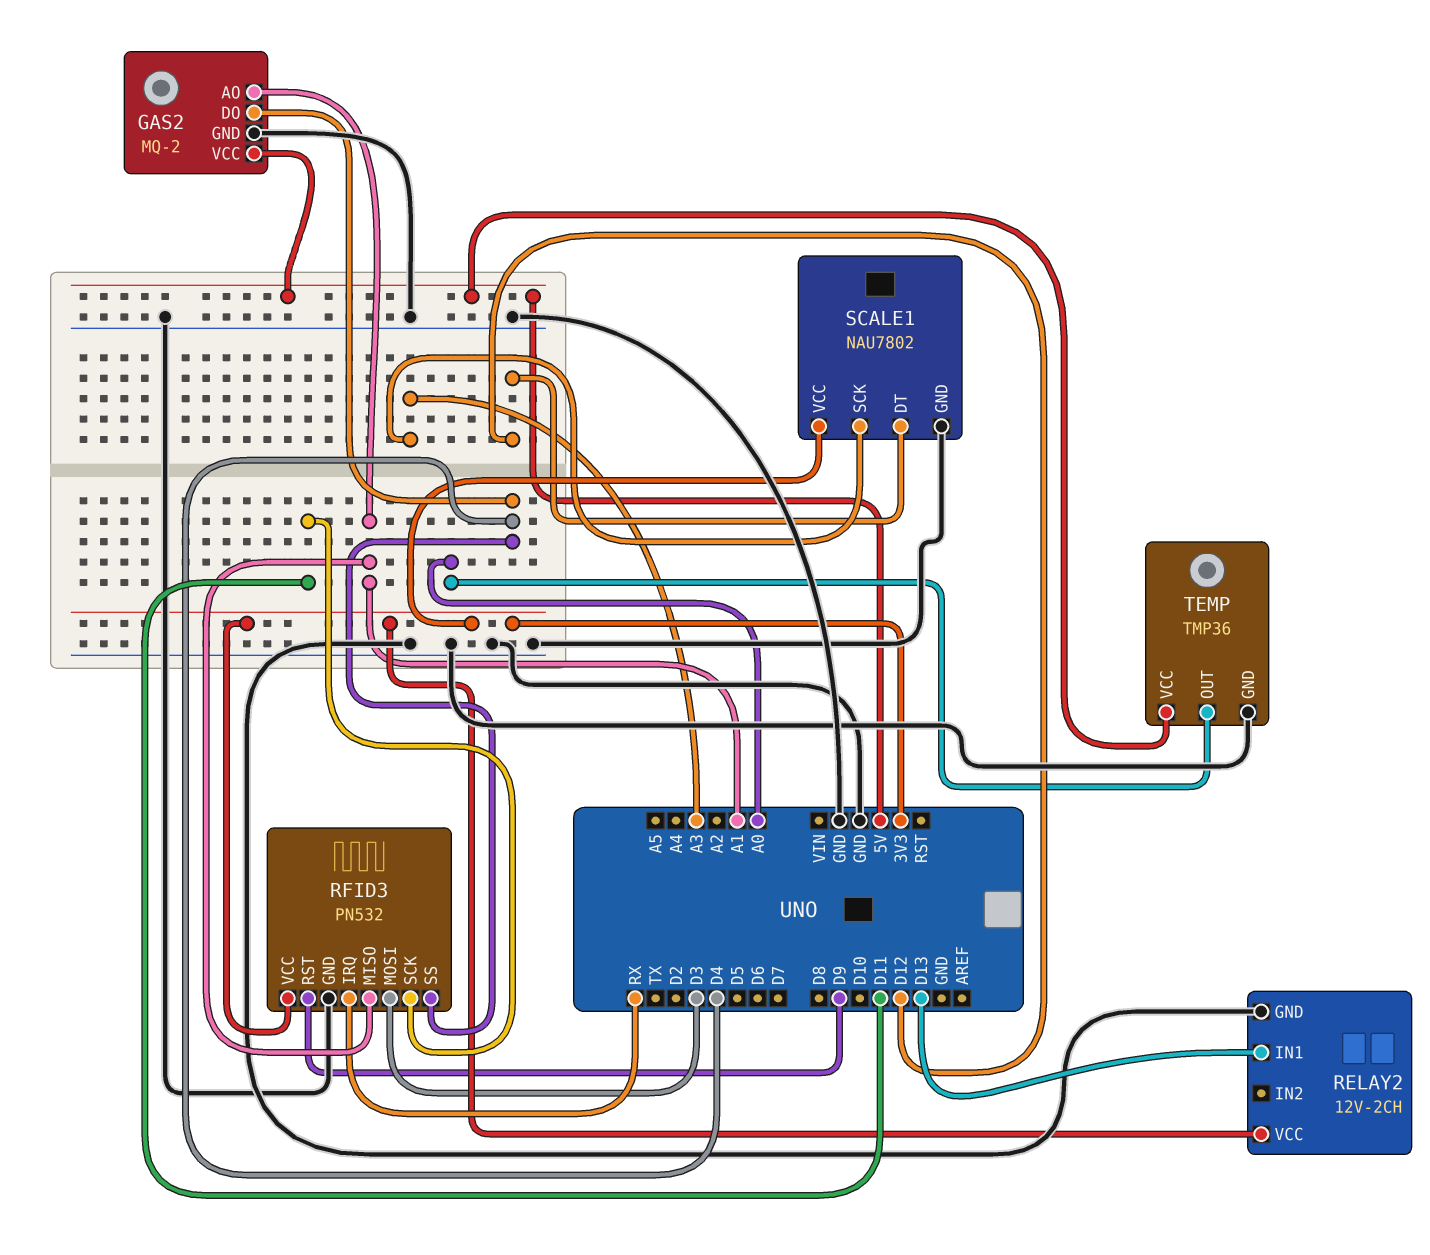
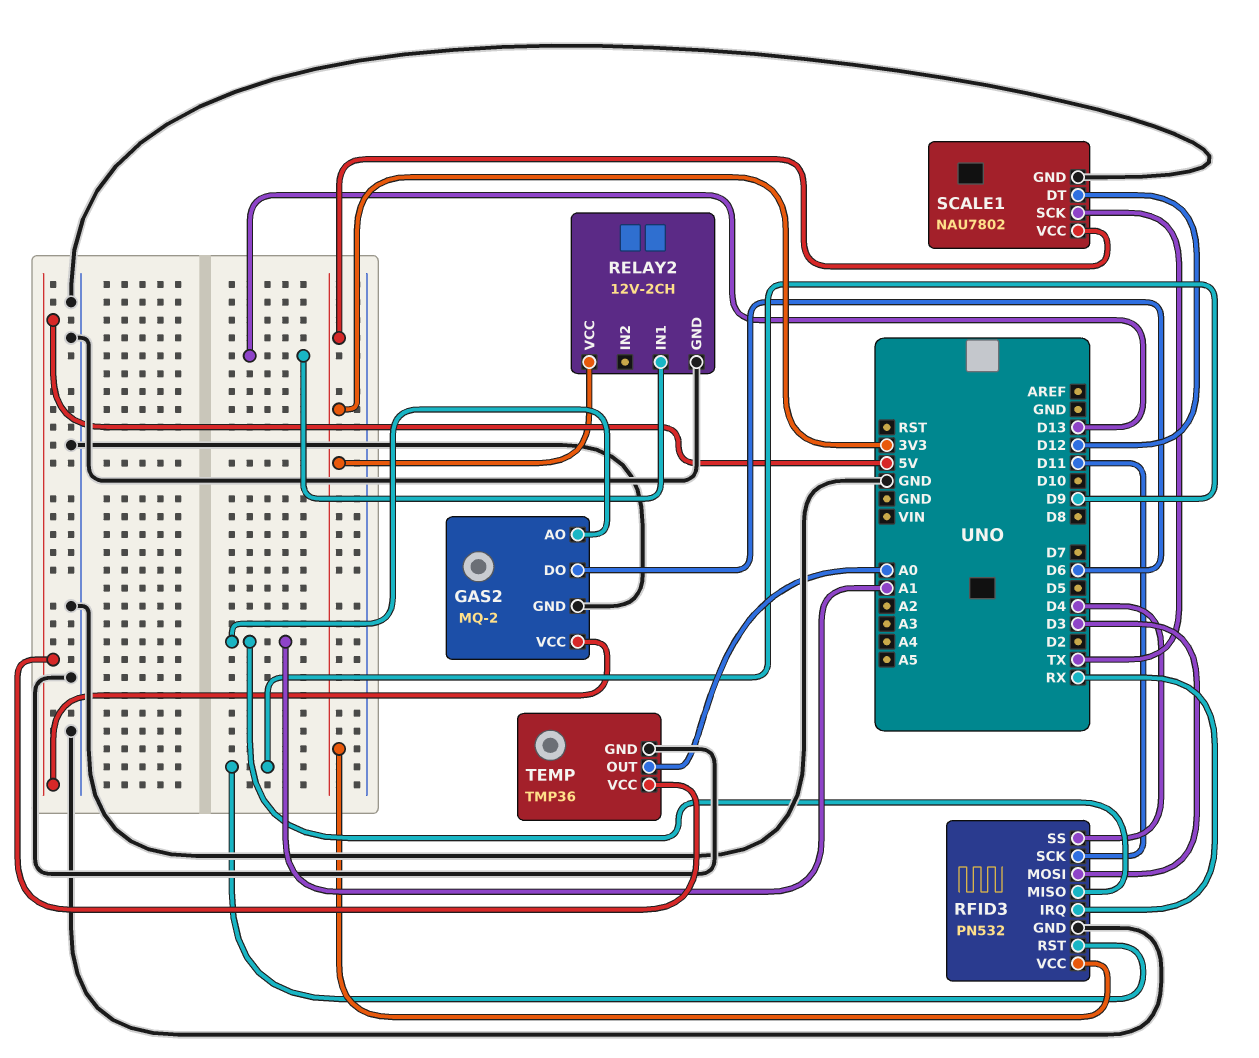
GAS2 pin DO: D4 -> D6
SCALE1 pin SCK: A3 -> TX

